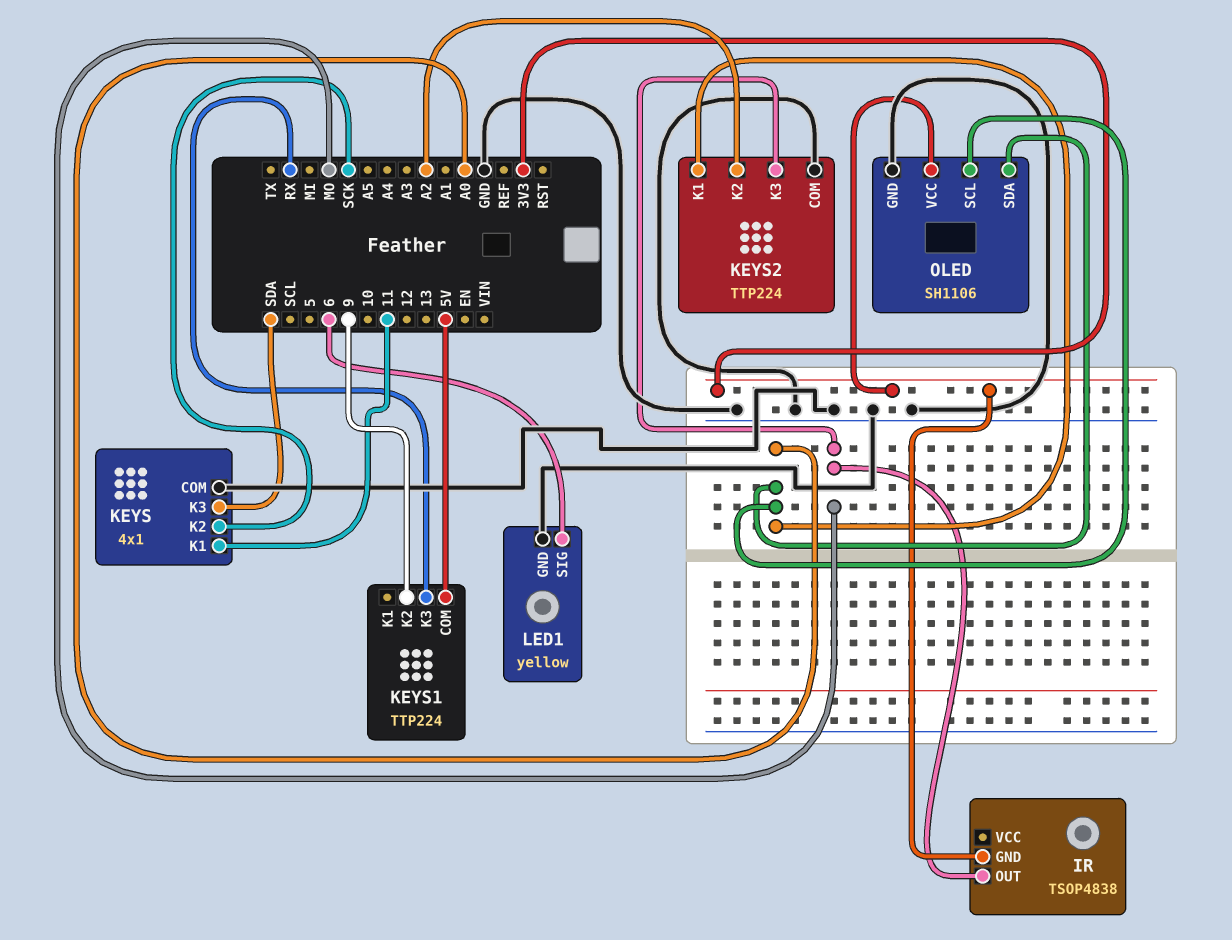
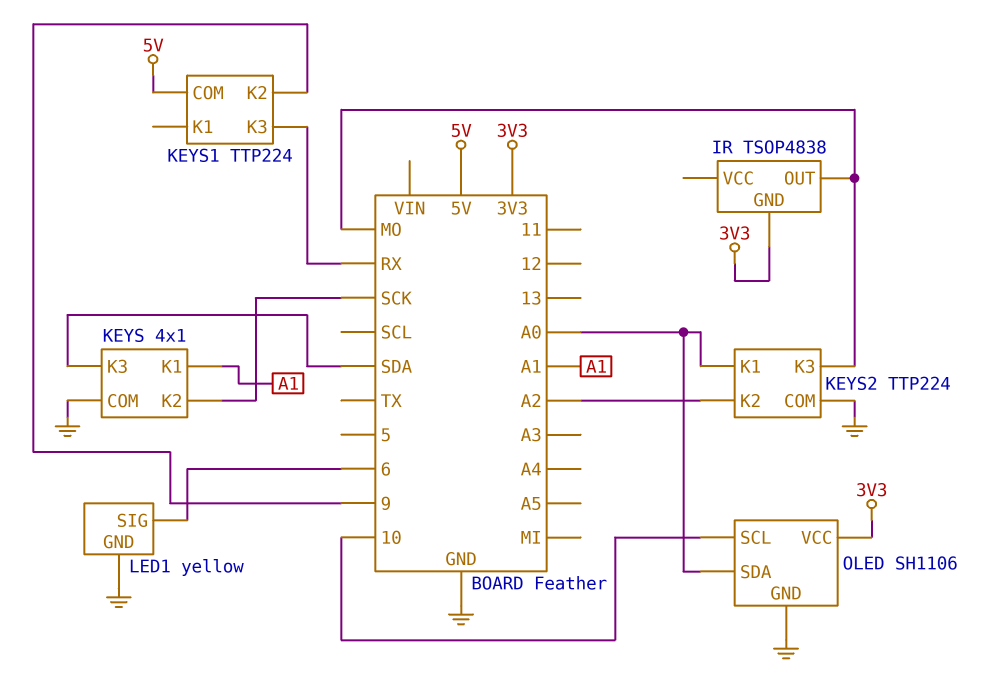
KEYS pin K1: 11 -> A1
OLED pin SCL: A0 -> 10

